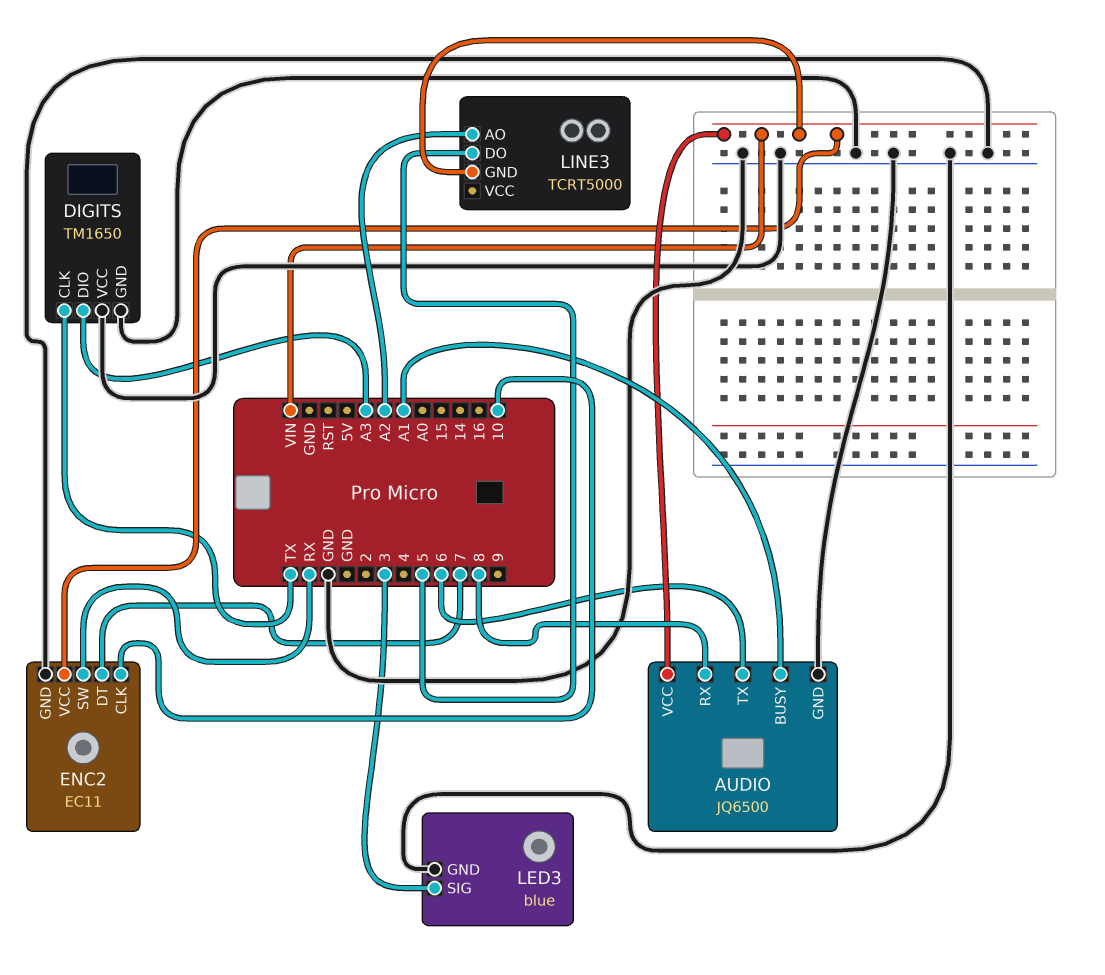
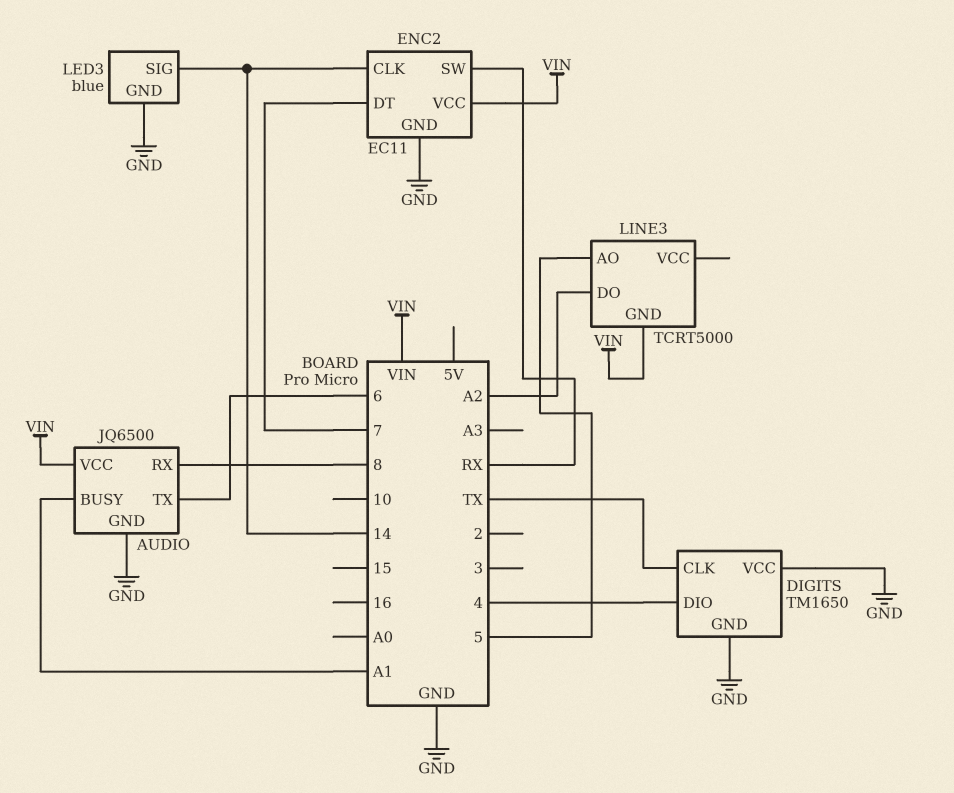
DIGITS pin DIO: A3 -> 4
ENC2 pin CLK: 10 -> 14
LED3 pin SIG: 3 -> 14
LINE3 pin AO: A2 -> 5
LINE3 pin DO: 5 -> A2

